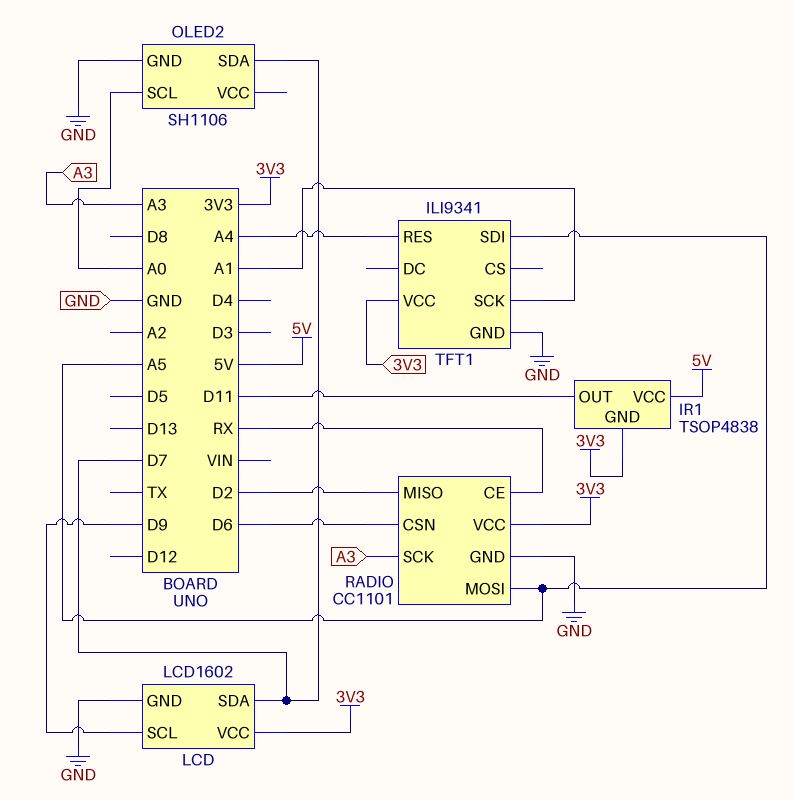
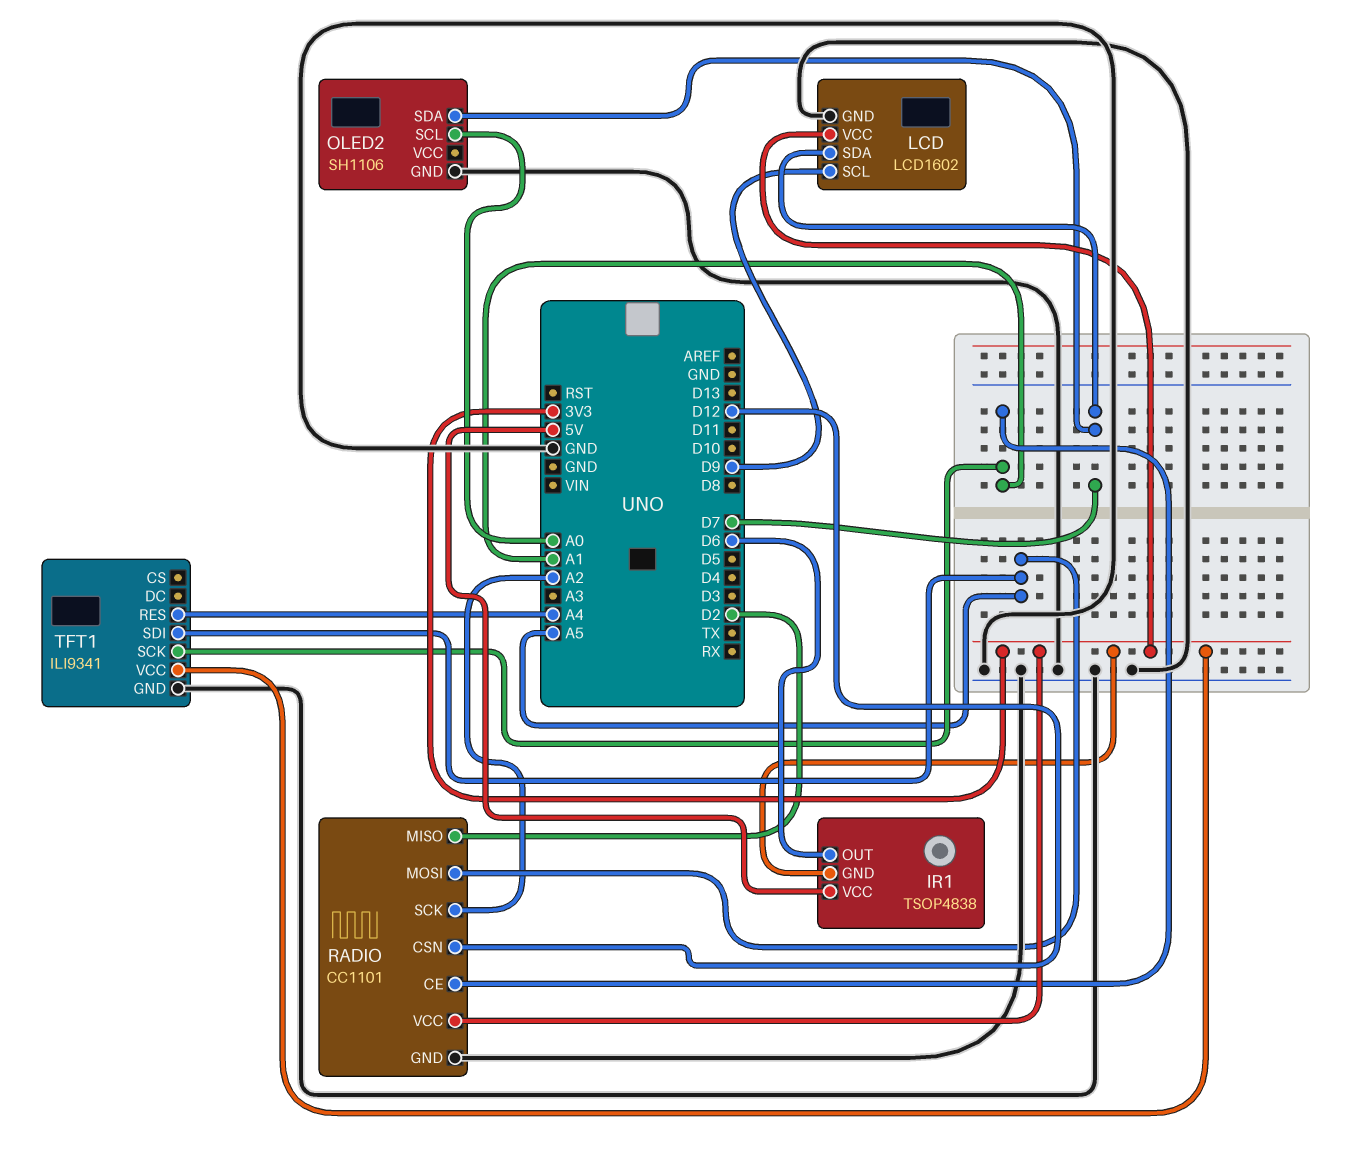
IR1 pin OUT: D11 -> D6
RADIO pin CE: RX -> A1
RADIO pin CSN: D6 -> D12
RADIO pin SCK: A3 -> A2

